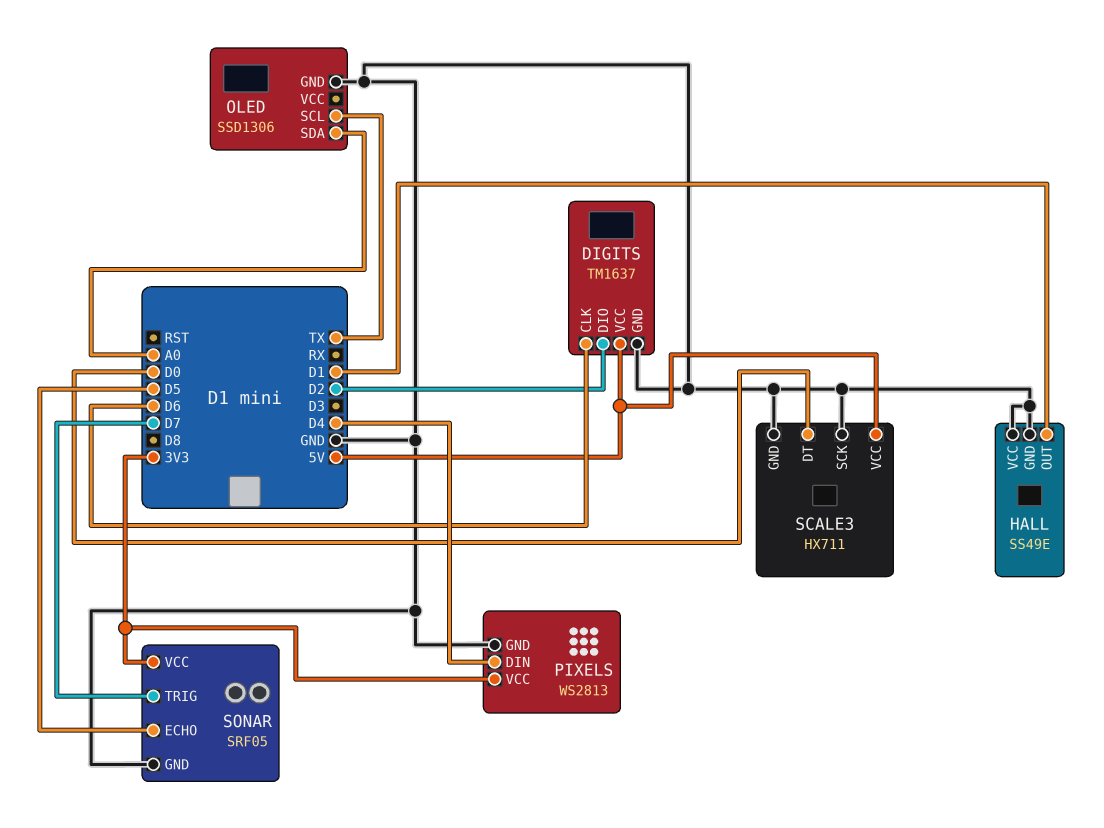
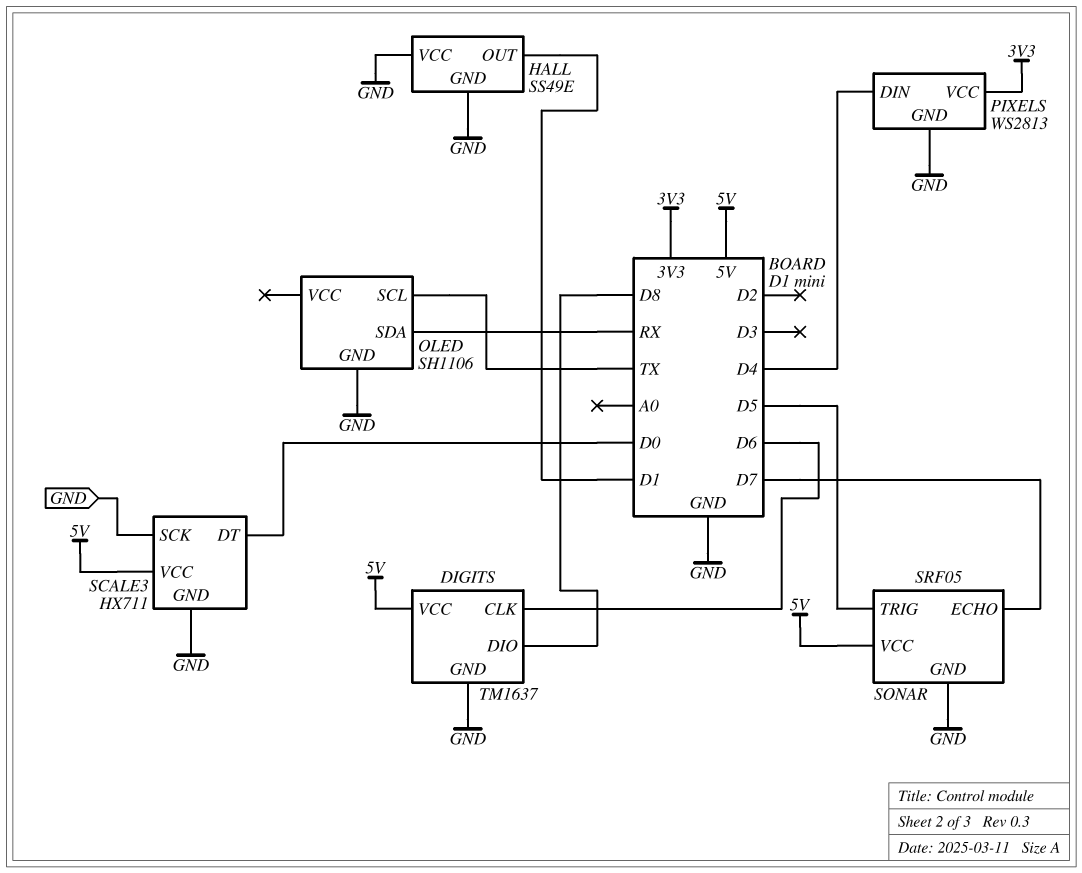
DIGITS pin DIO: D2 -> D8
OLED: SSD1306 -> SH1106
OLED pin SDA: A0 -> RX
SONAR pin ECHO: D5 -> D7
SONAR pin TRIG: D7 -> D5
SONAR pin VCC: 3V3 -> 5V

